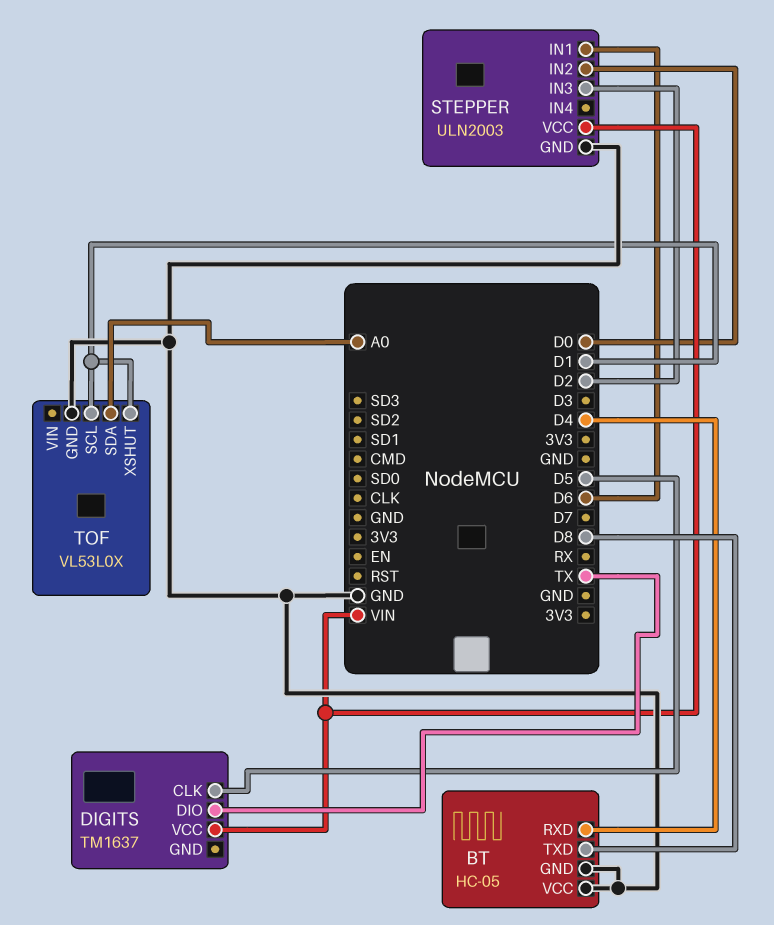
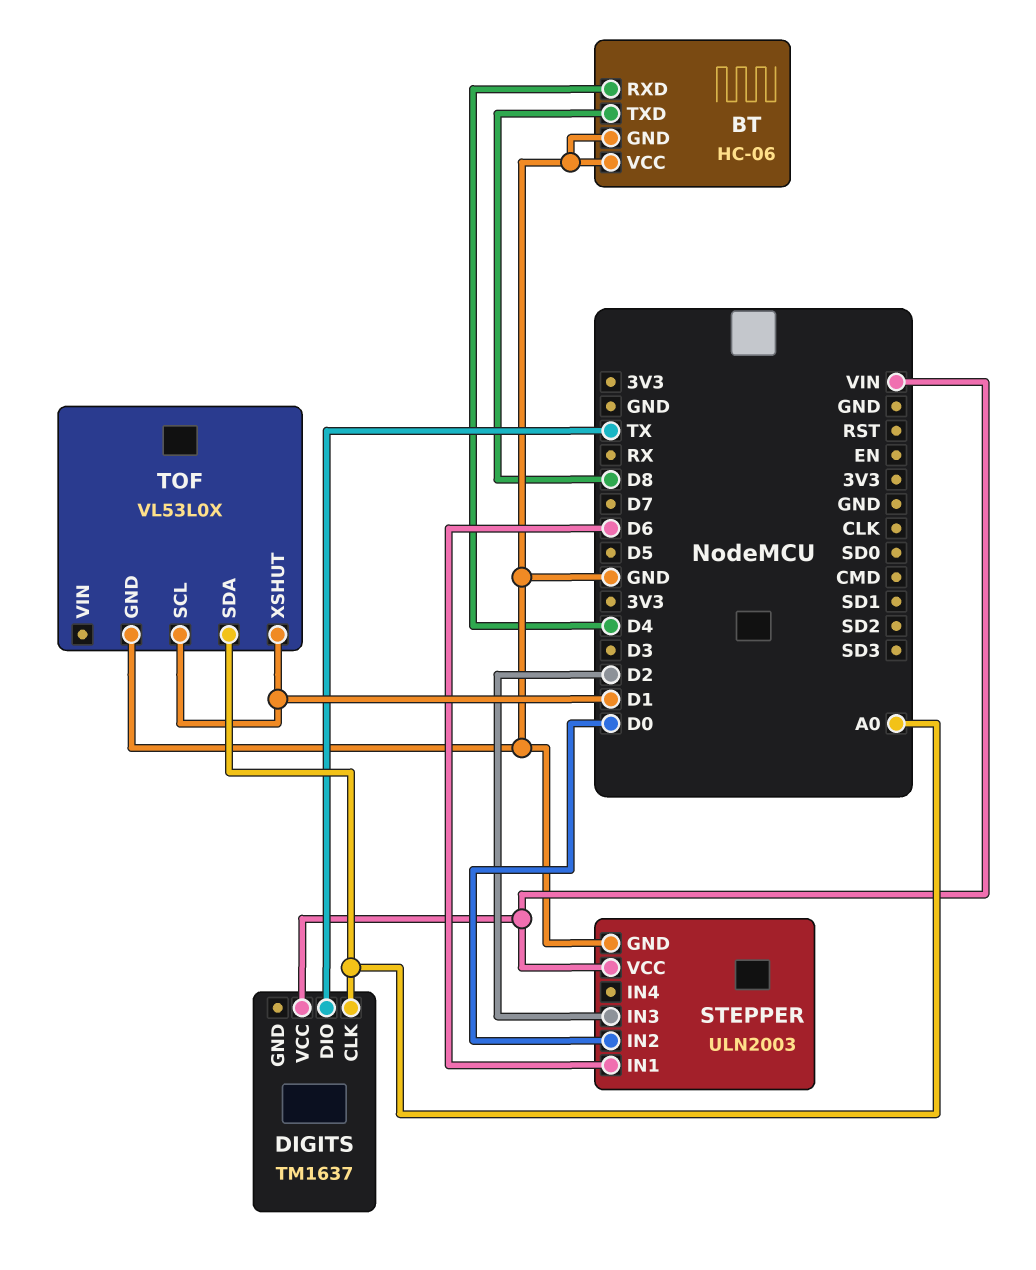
BT: HC-05 -> HC-06
DIGITS pin CLK: D5 -> A0

